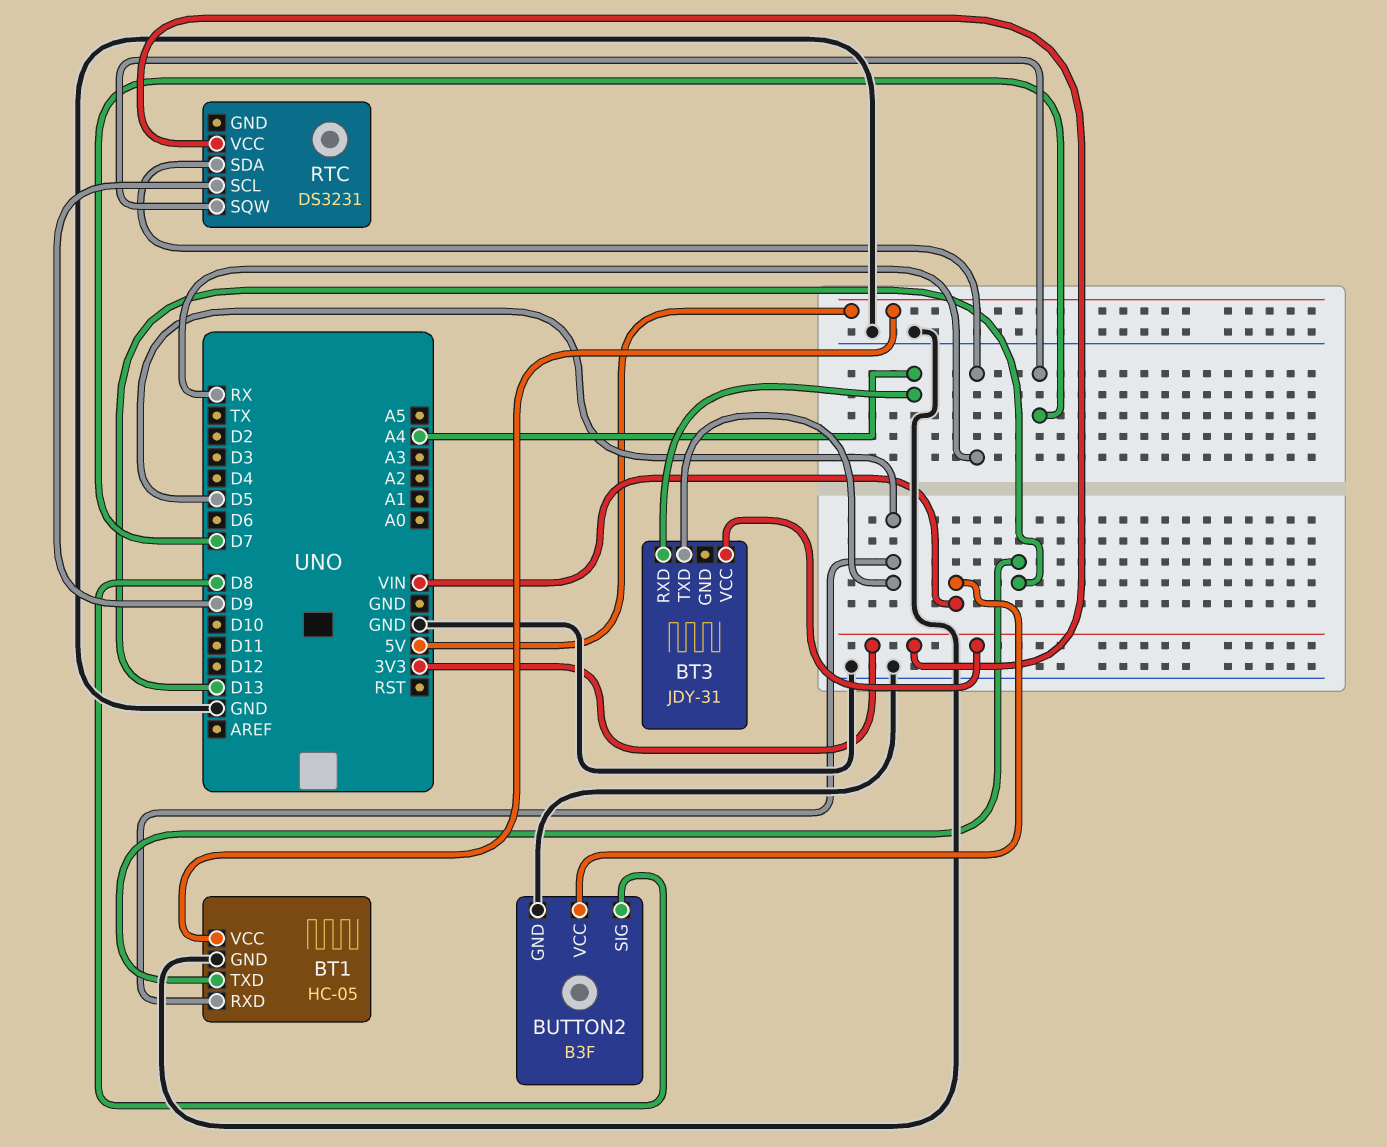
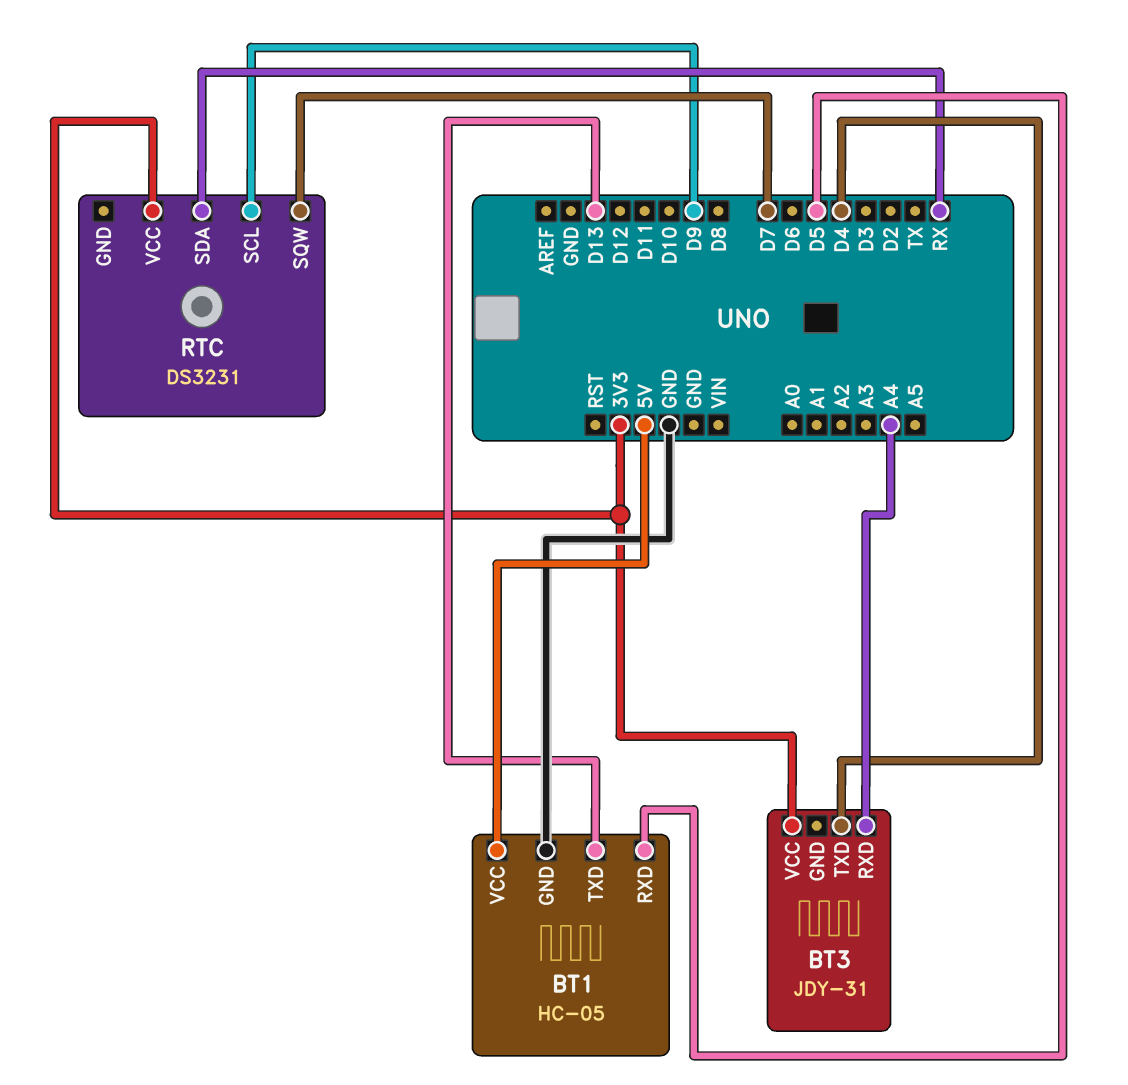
BT3 pin TXD: D5 -> D4
BUTTON2: B3F -> none
BUTTON2 pin GND: GND -> none
BUTTON2 pin SIG: D8 -> none
BUTTON2 pin VCC: VIN -> none

